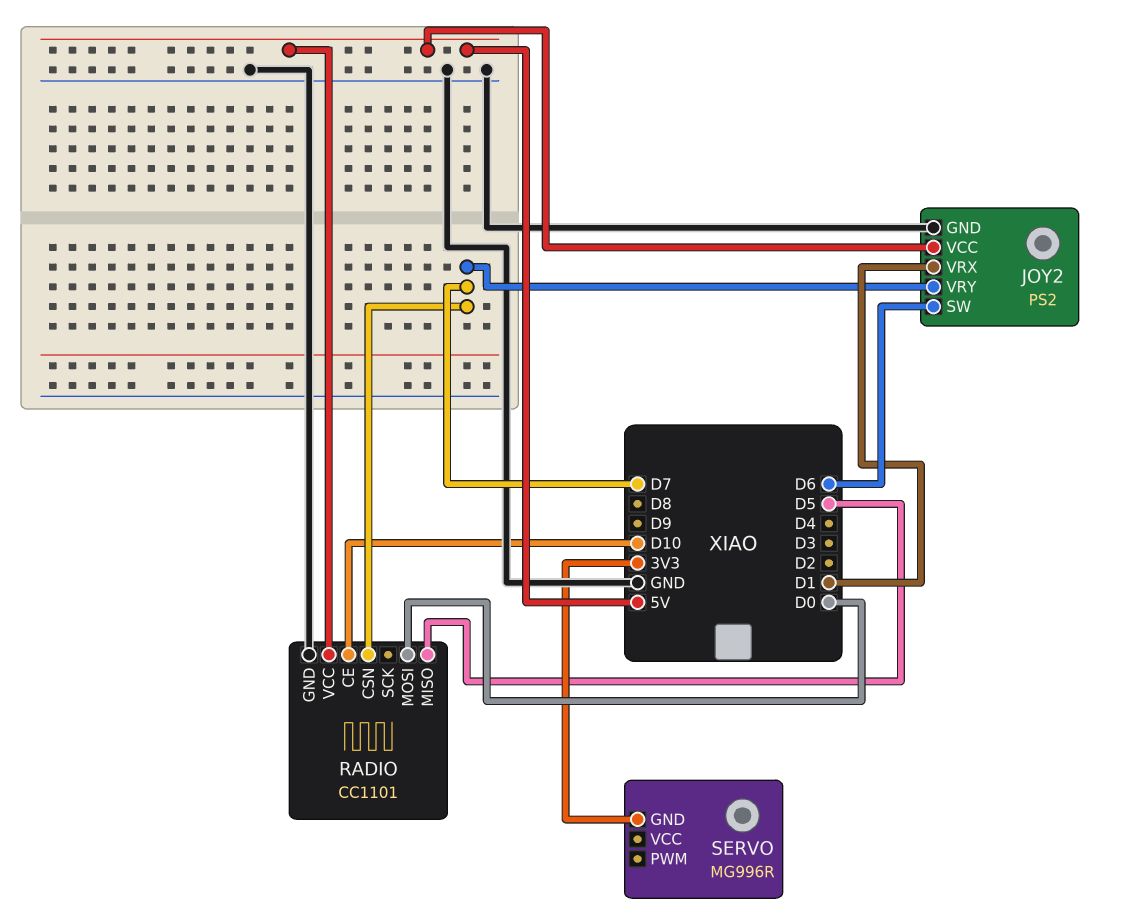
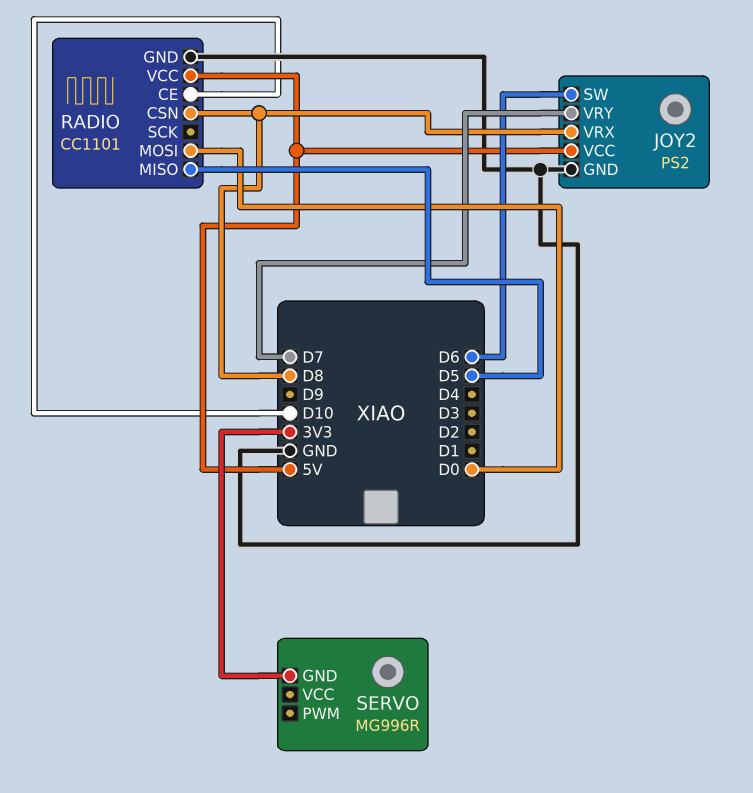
JOY2 pin VRX: D1 -> D8
RADIO pin CSN: D7 -> D8

